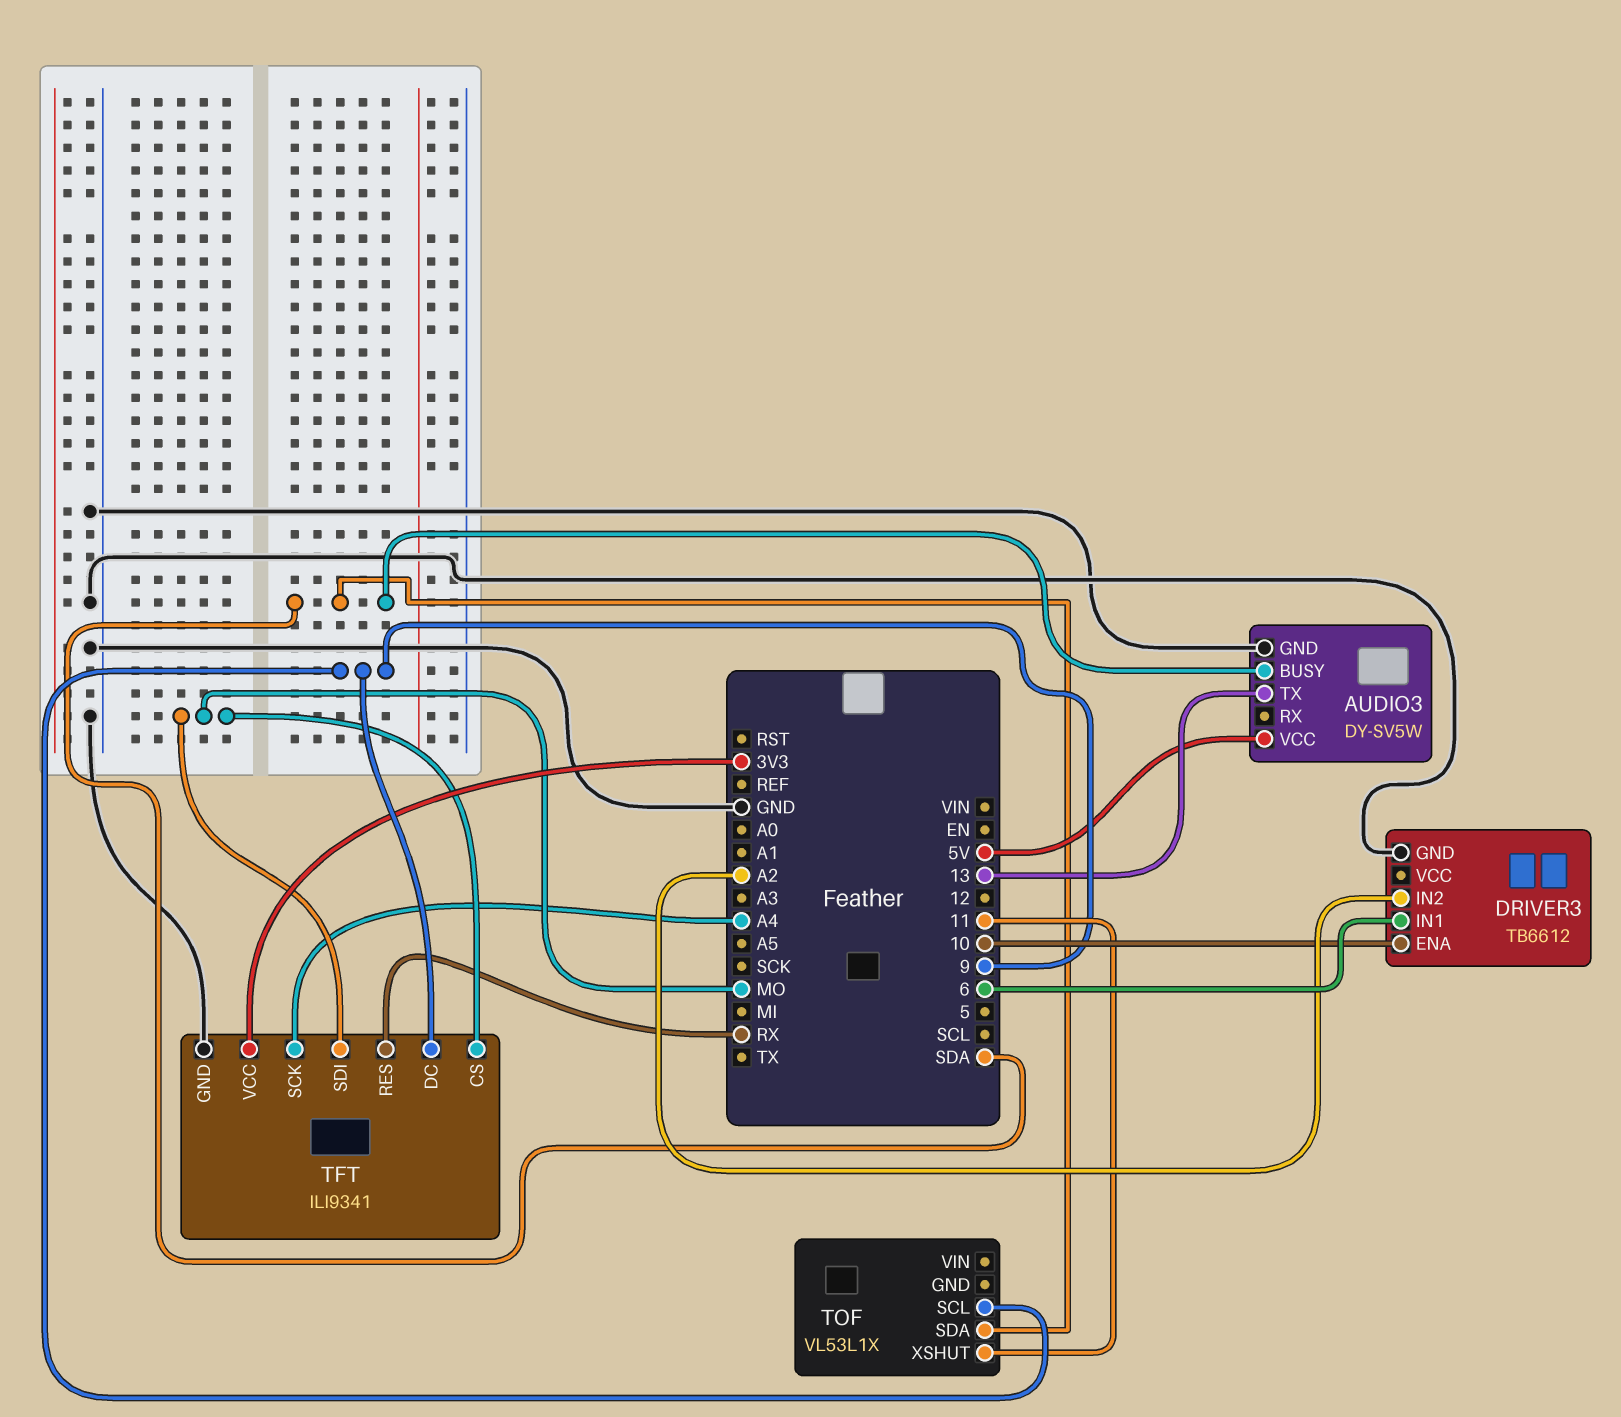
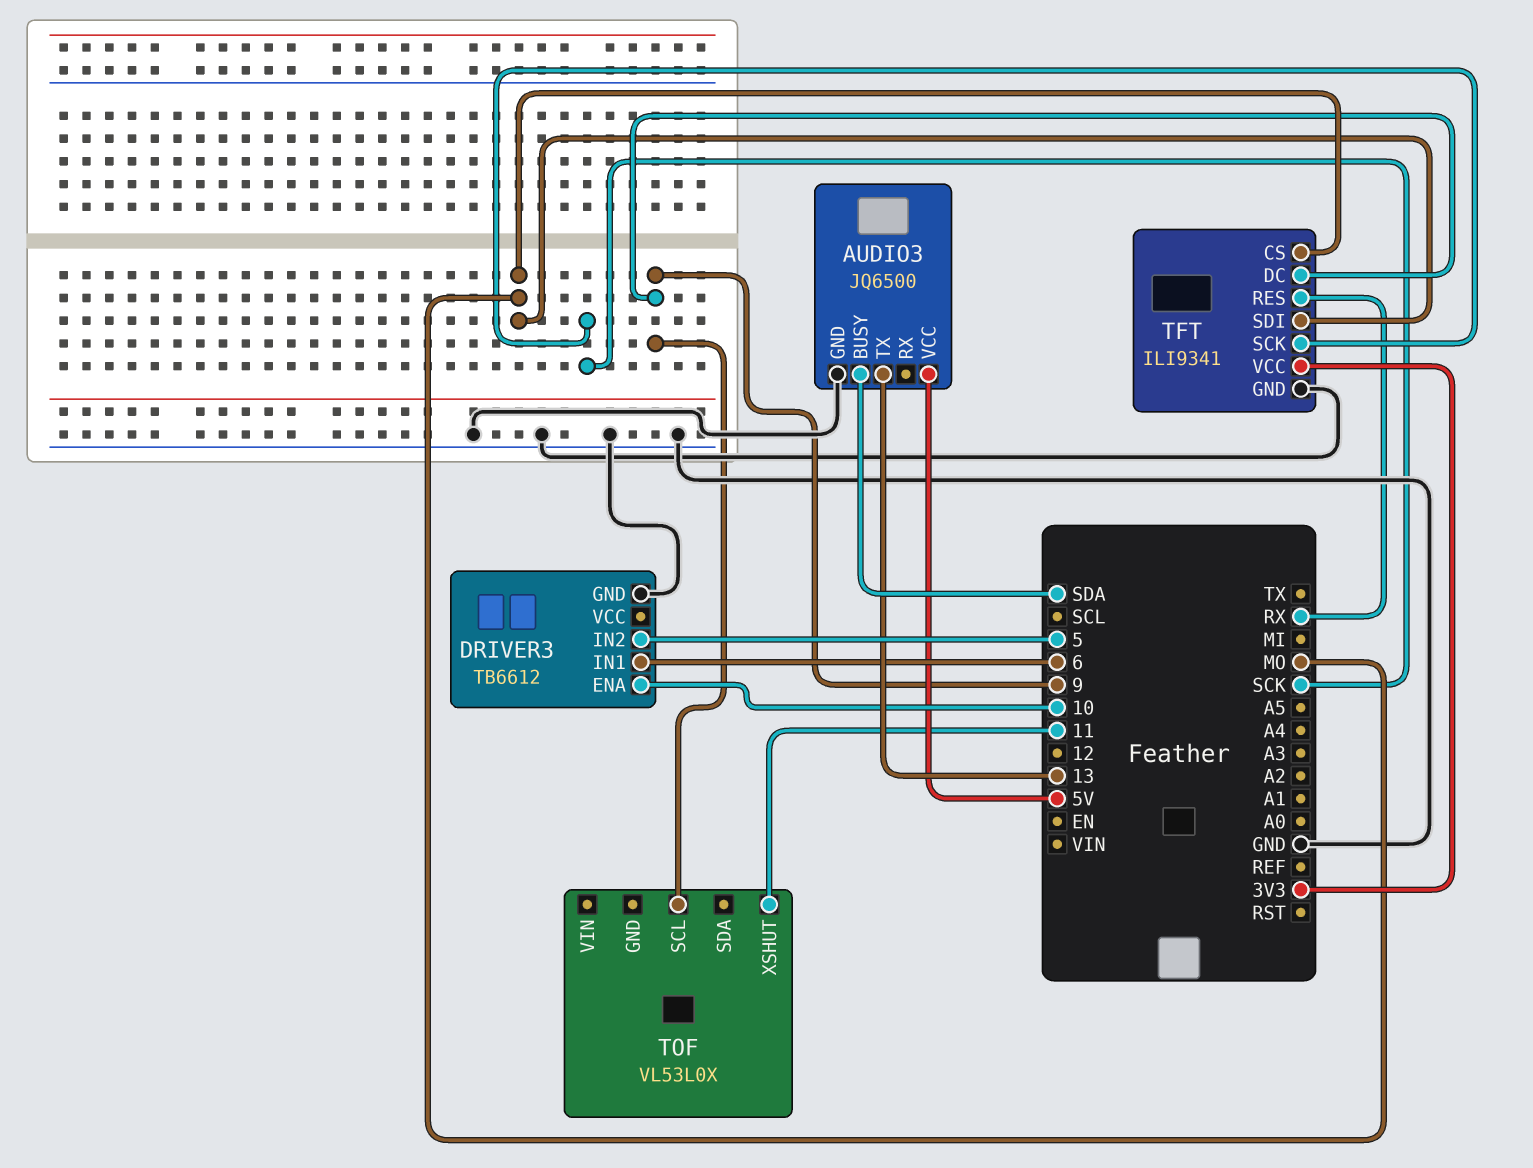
AUDIO3: DY-SV5W -> JQ6500
DRIVER3 pin IN2: A2 -> 5
TFT pin SCK: A4 -> SCK
TOF: VL53L1X -> VL53L0X
TOF pin SDA: SDA -> none

